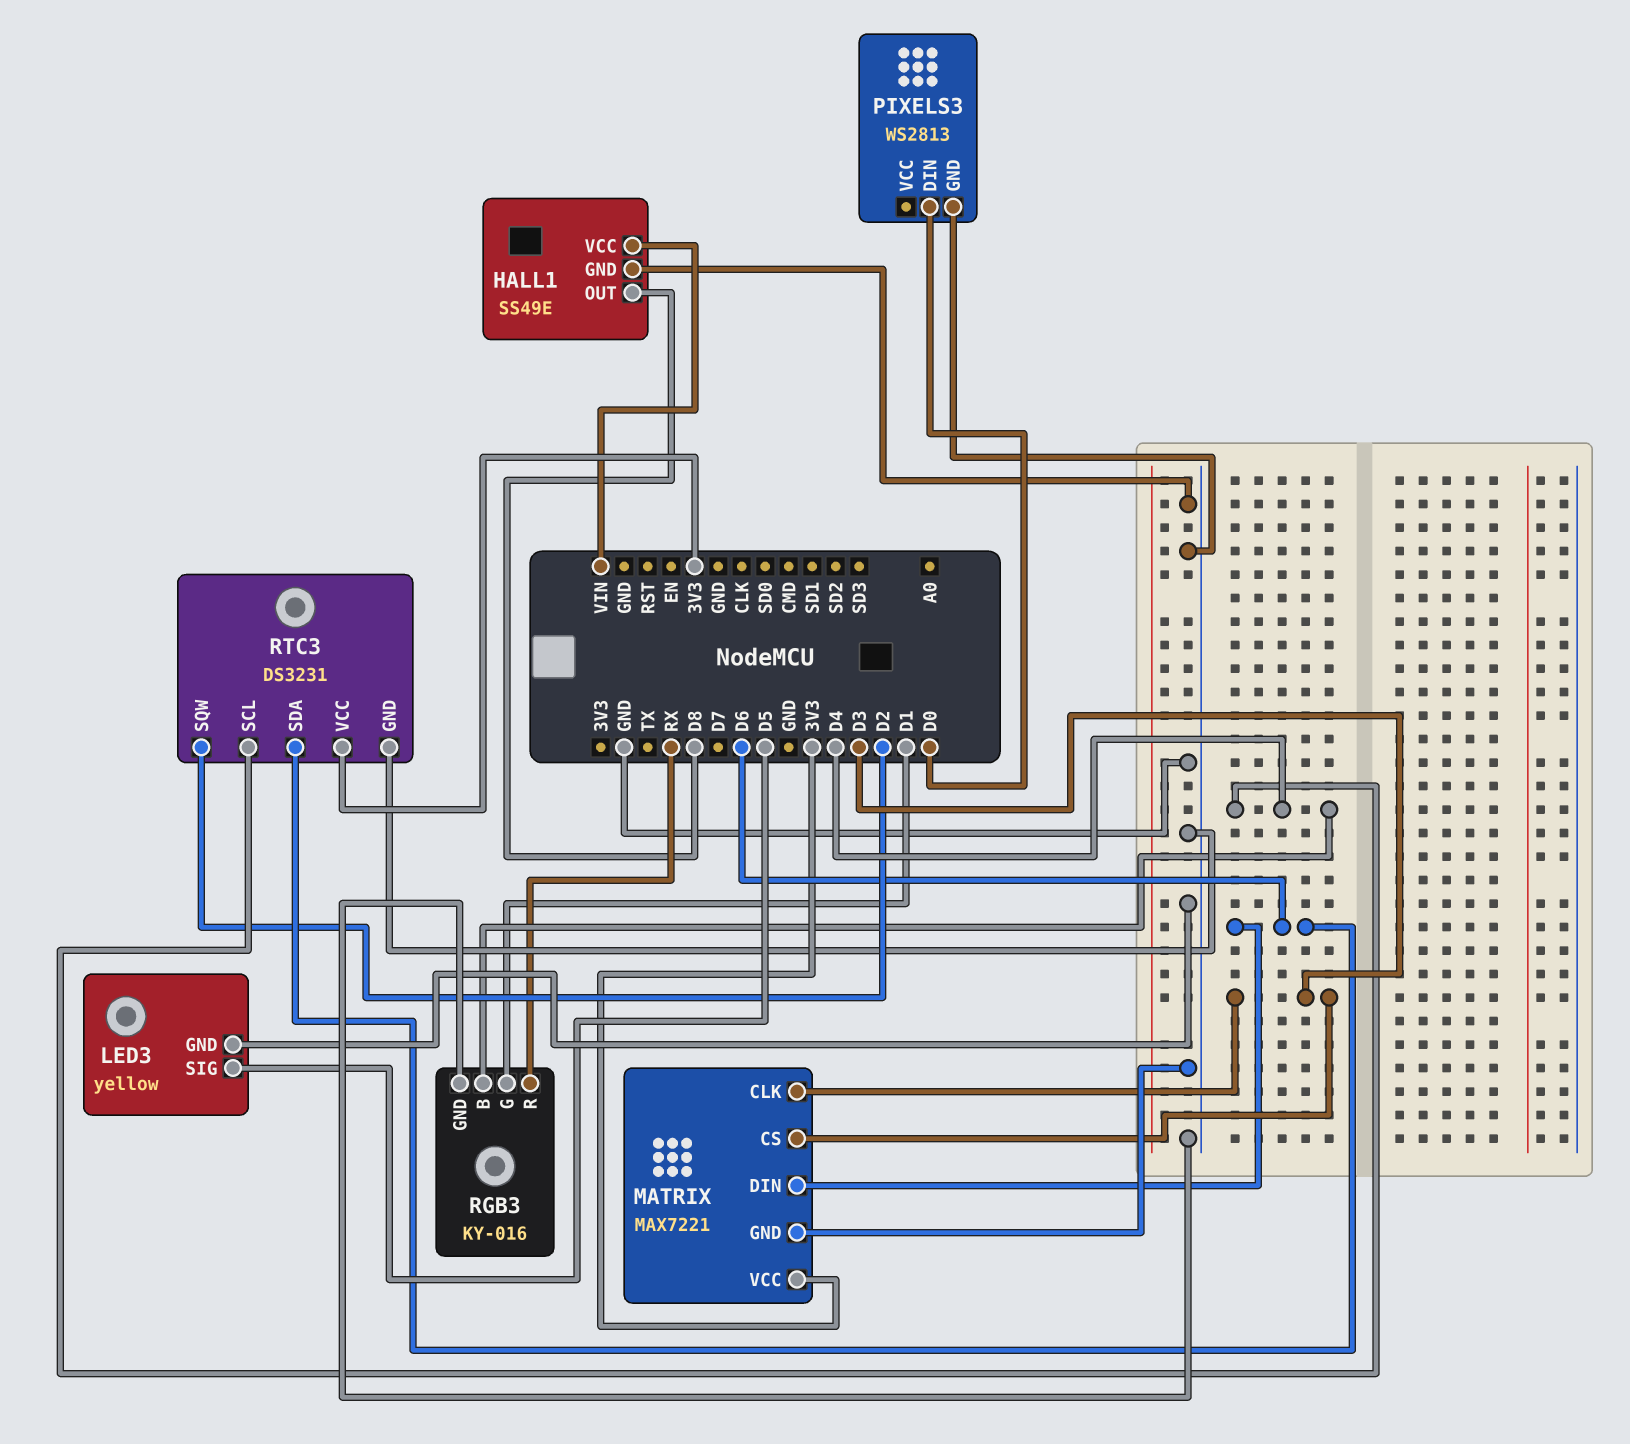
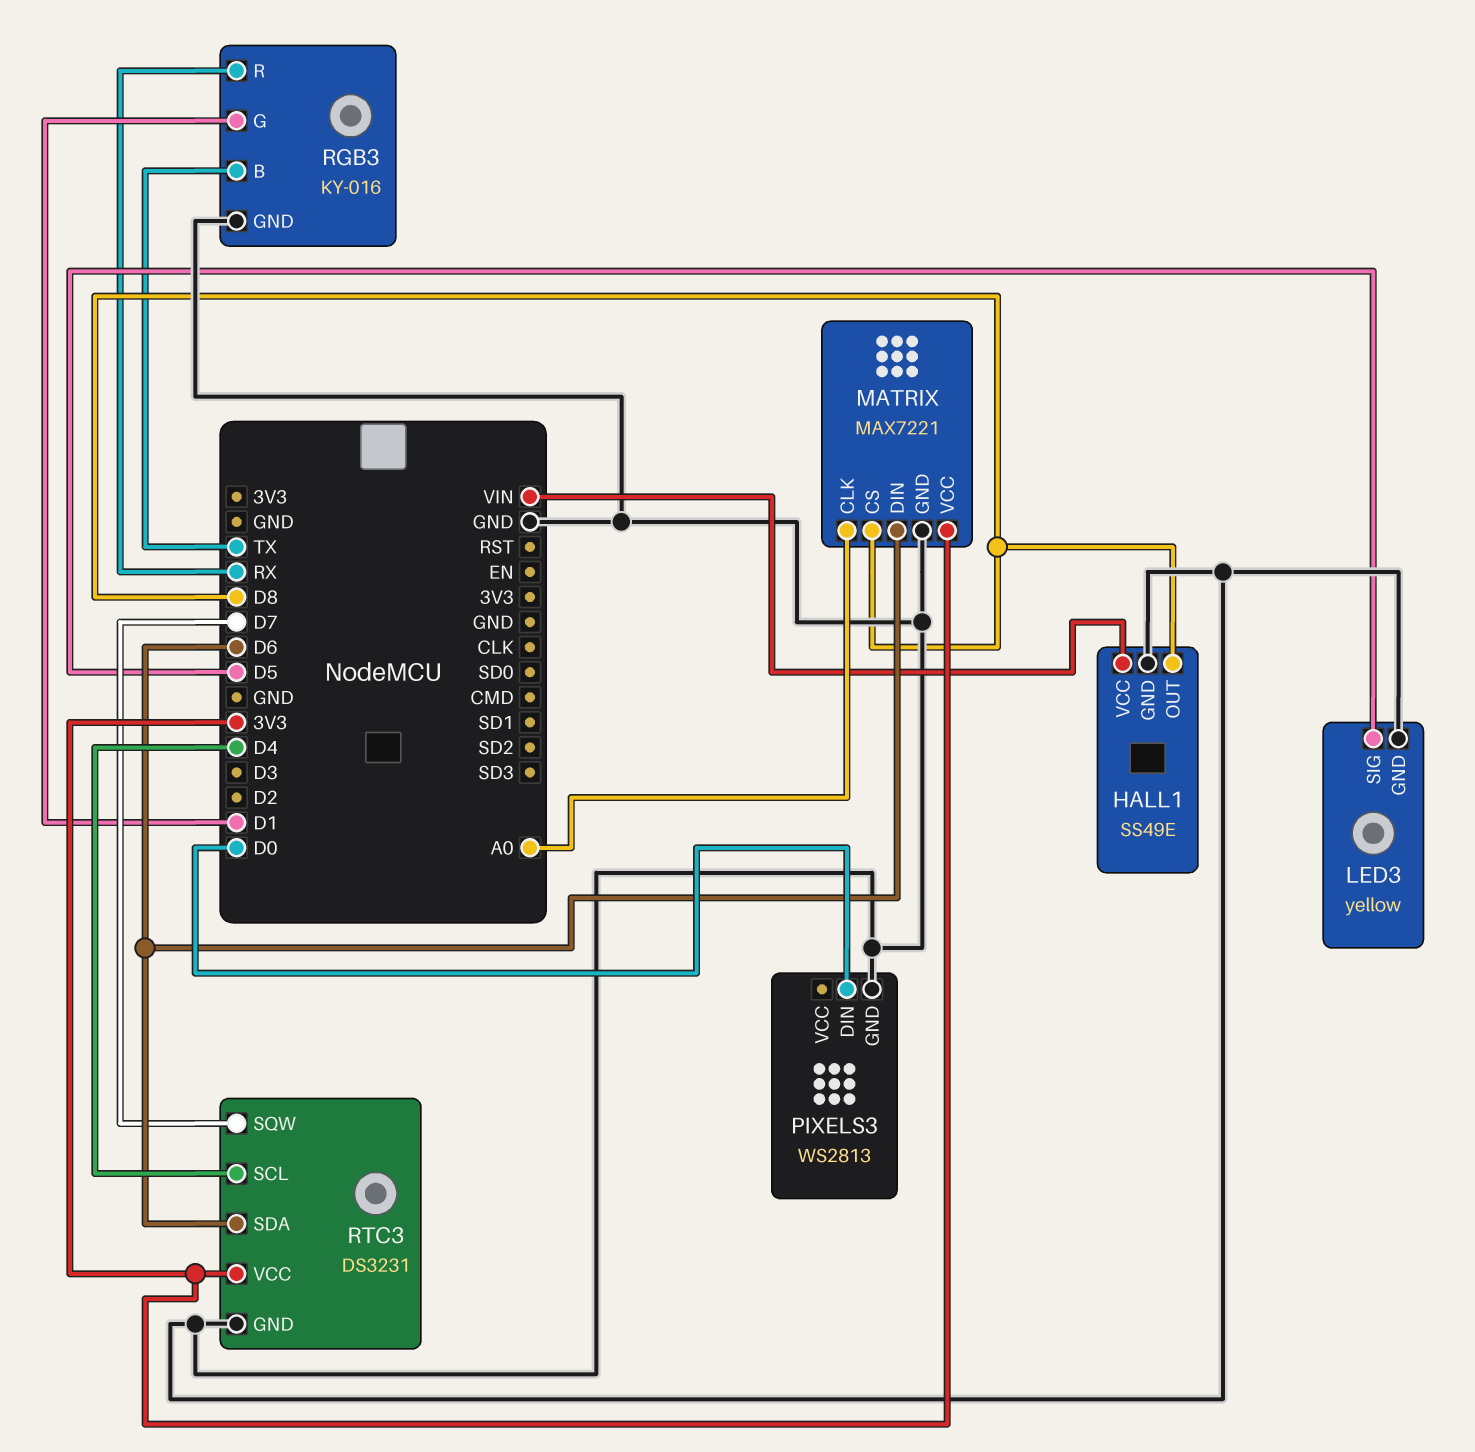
MATRIX pin CLK: D3 -> A0
MATRIX pin CS: D3 -> D8
RGB3 pin B: D4 -> TX
RTC3 pin SQW: D2 -> D7

